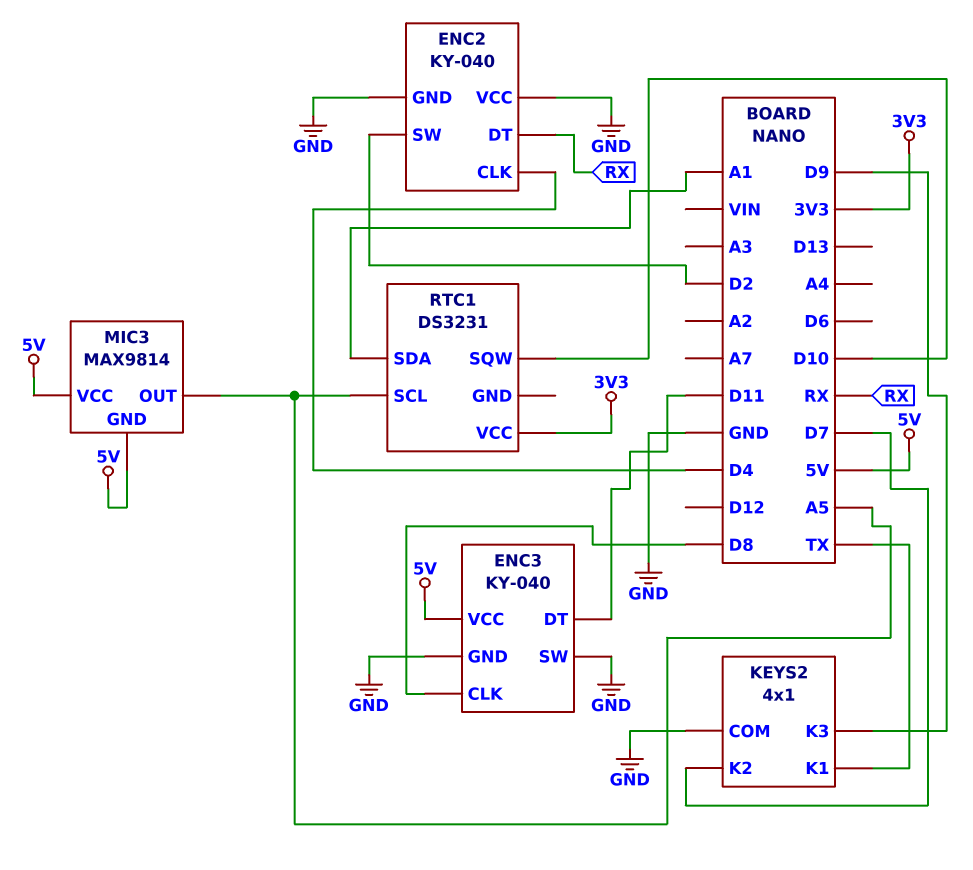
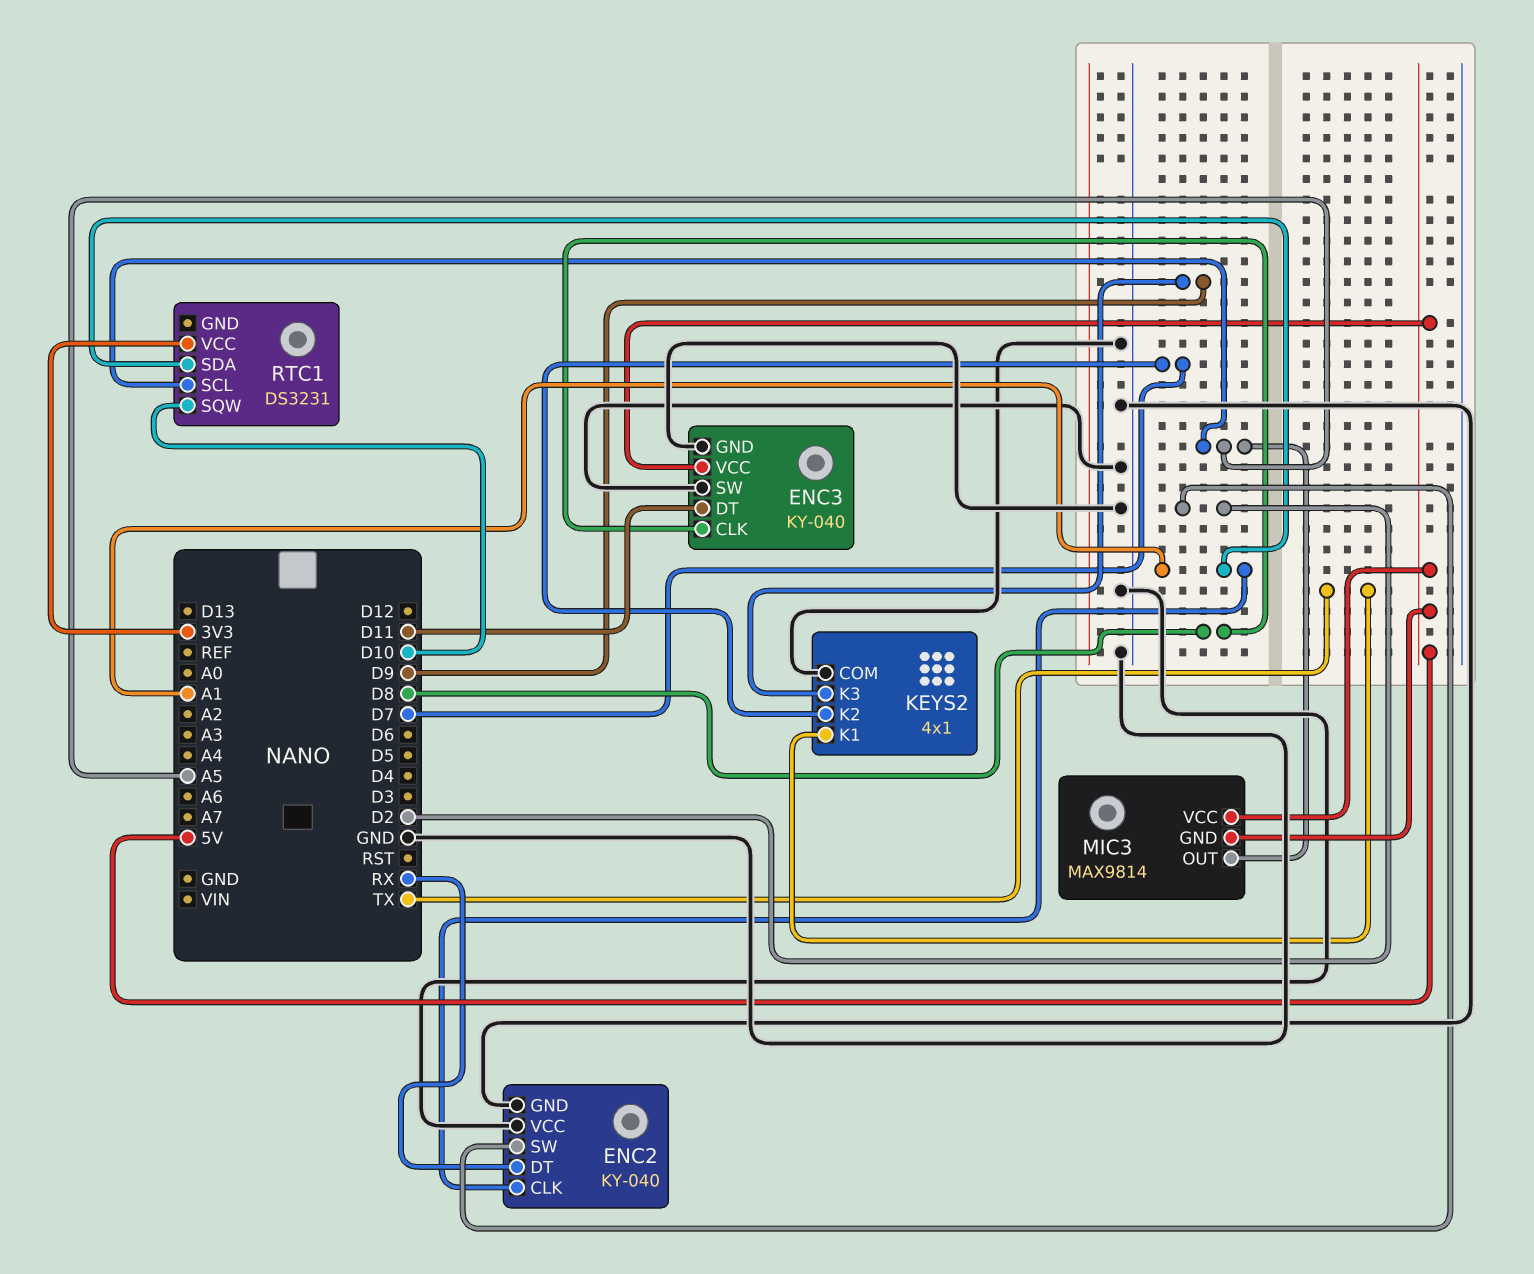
ENC2 pin CLK: D4 -> A1

